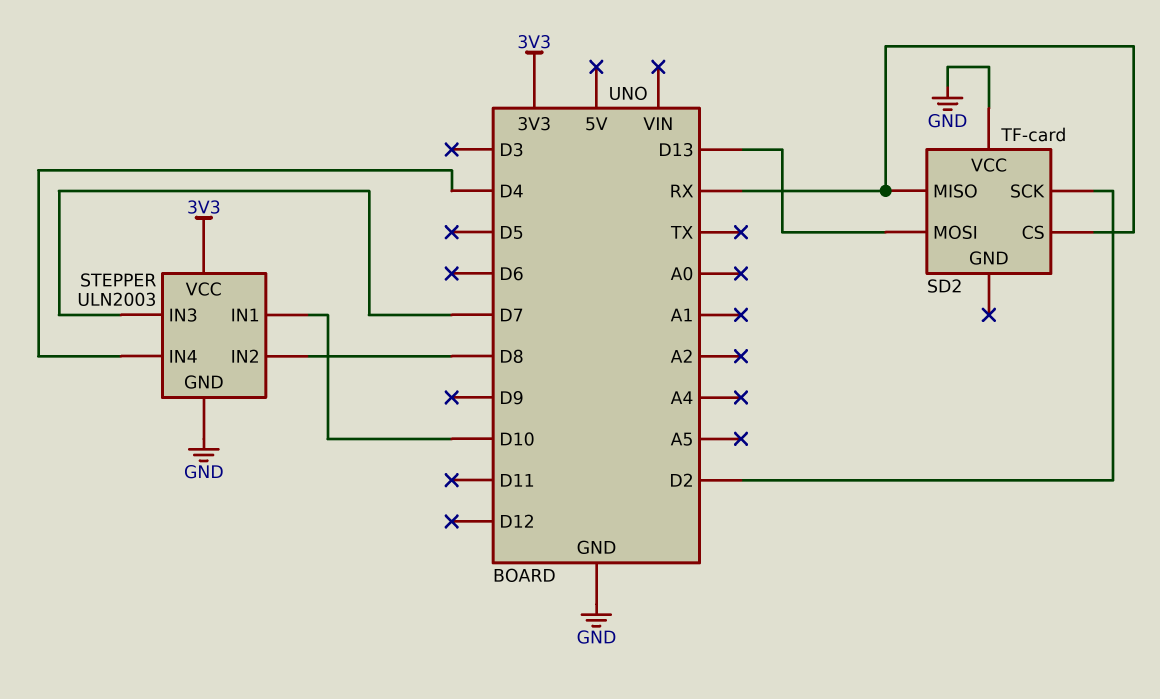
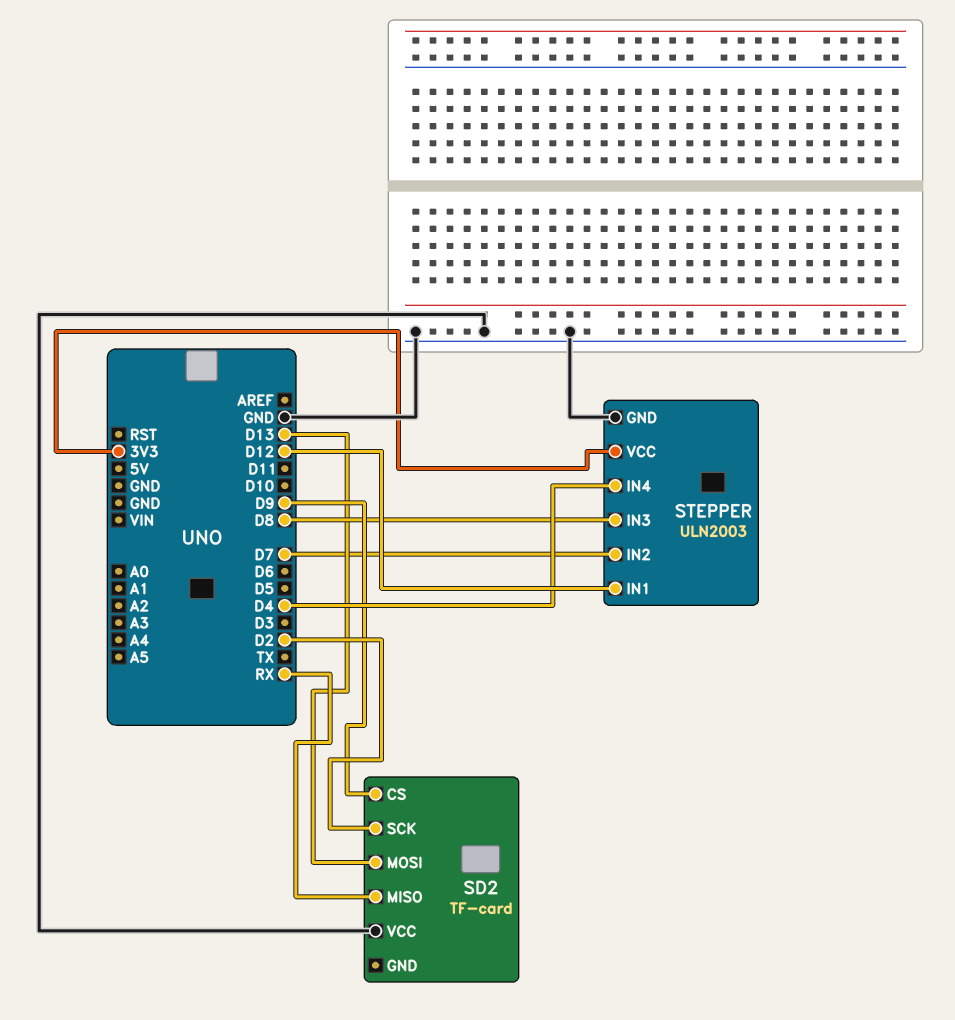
SD2 pin CS: RX -> D9
STEPPER pin IN1: D10 -> D12
STEPPER pin IN2: D8 -> D7
STEPPER pin IN3: D7 -> D8

